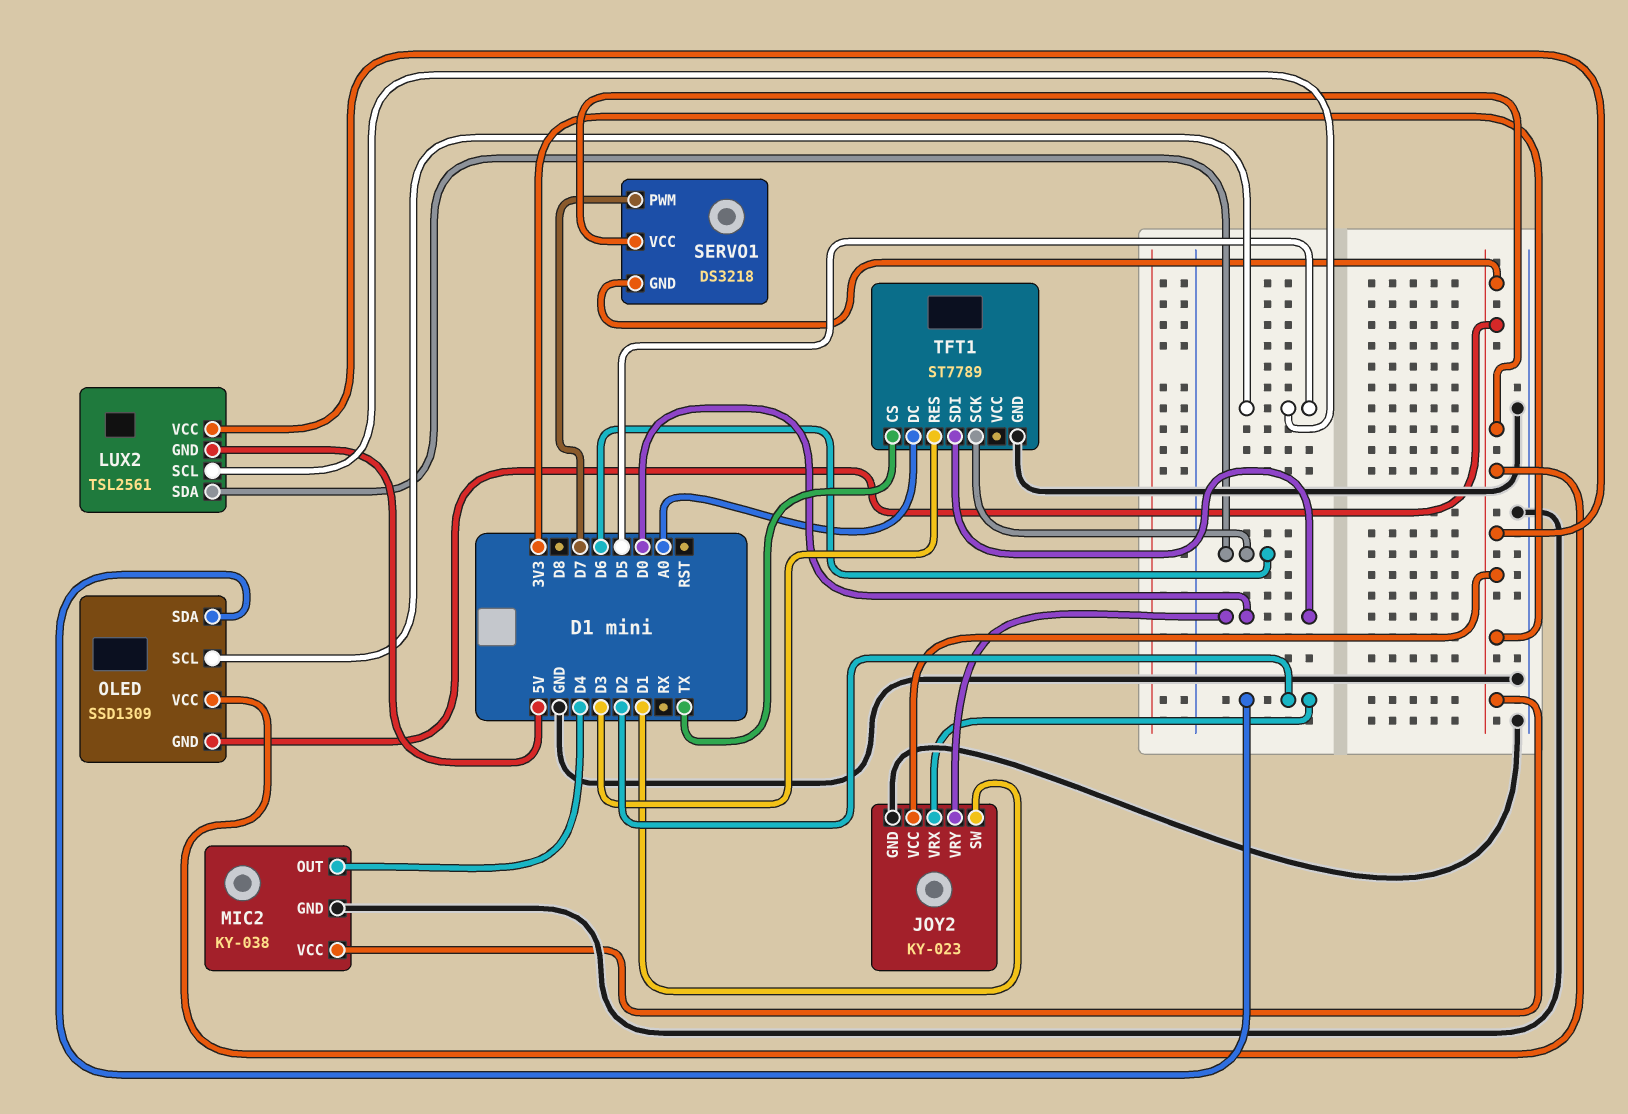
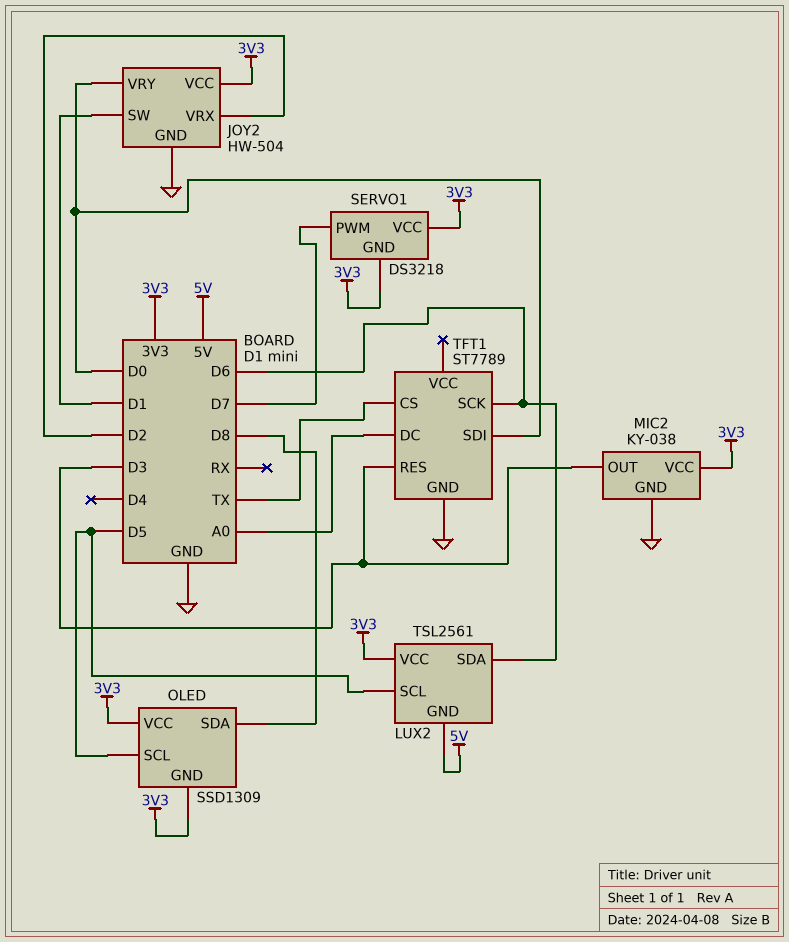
JOY2: KY-023 -> HW-504
MIC2 pin OUT: D4 -> D3
OLED pin SDA: D2 -> D8

